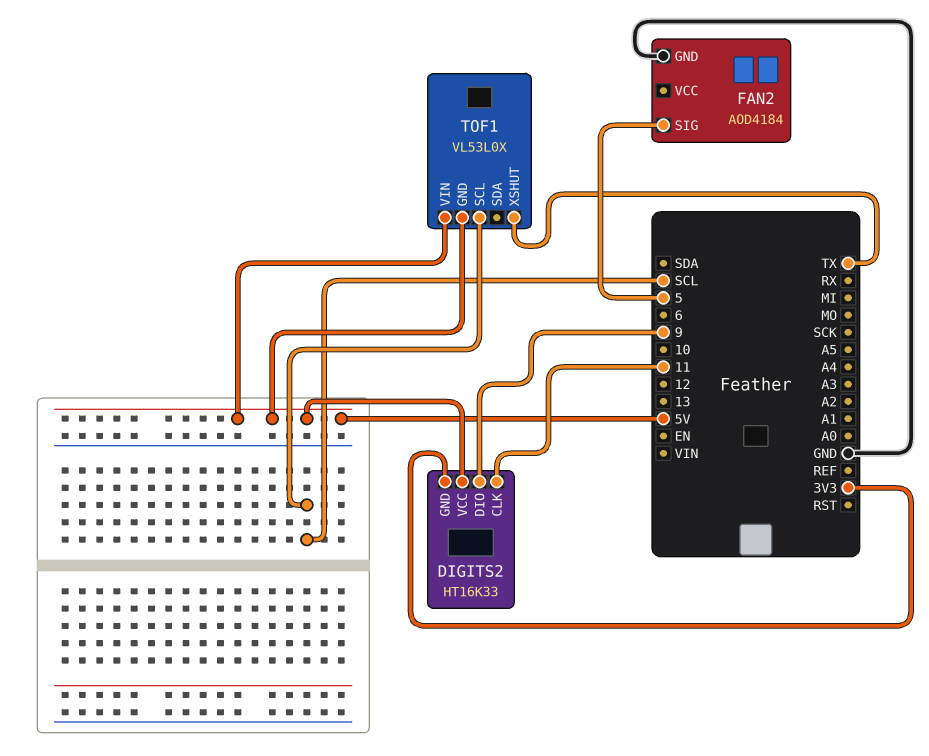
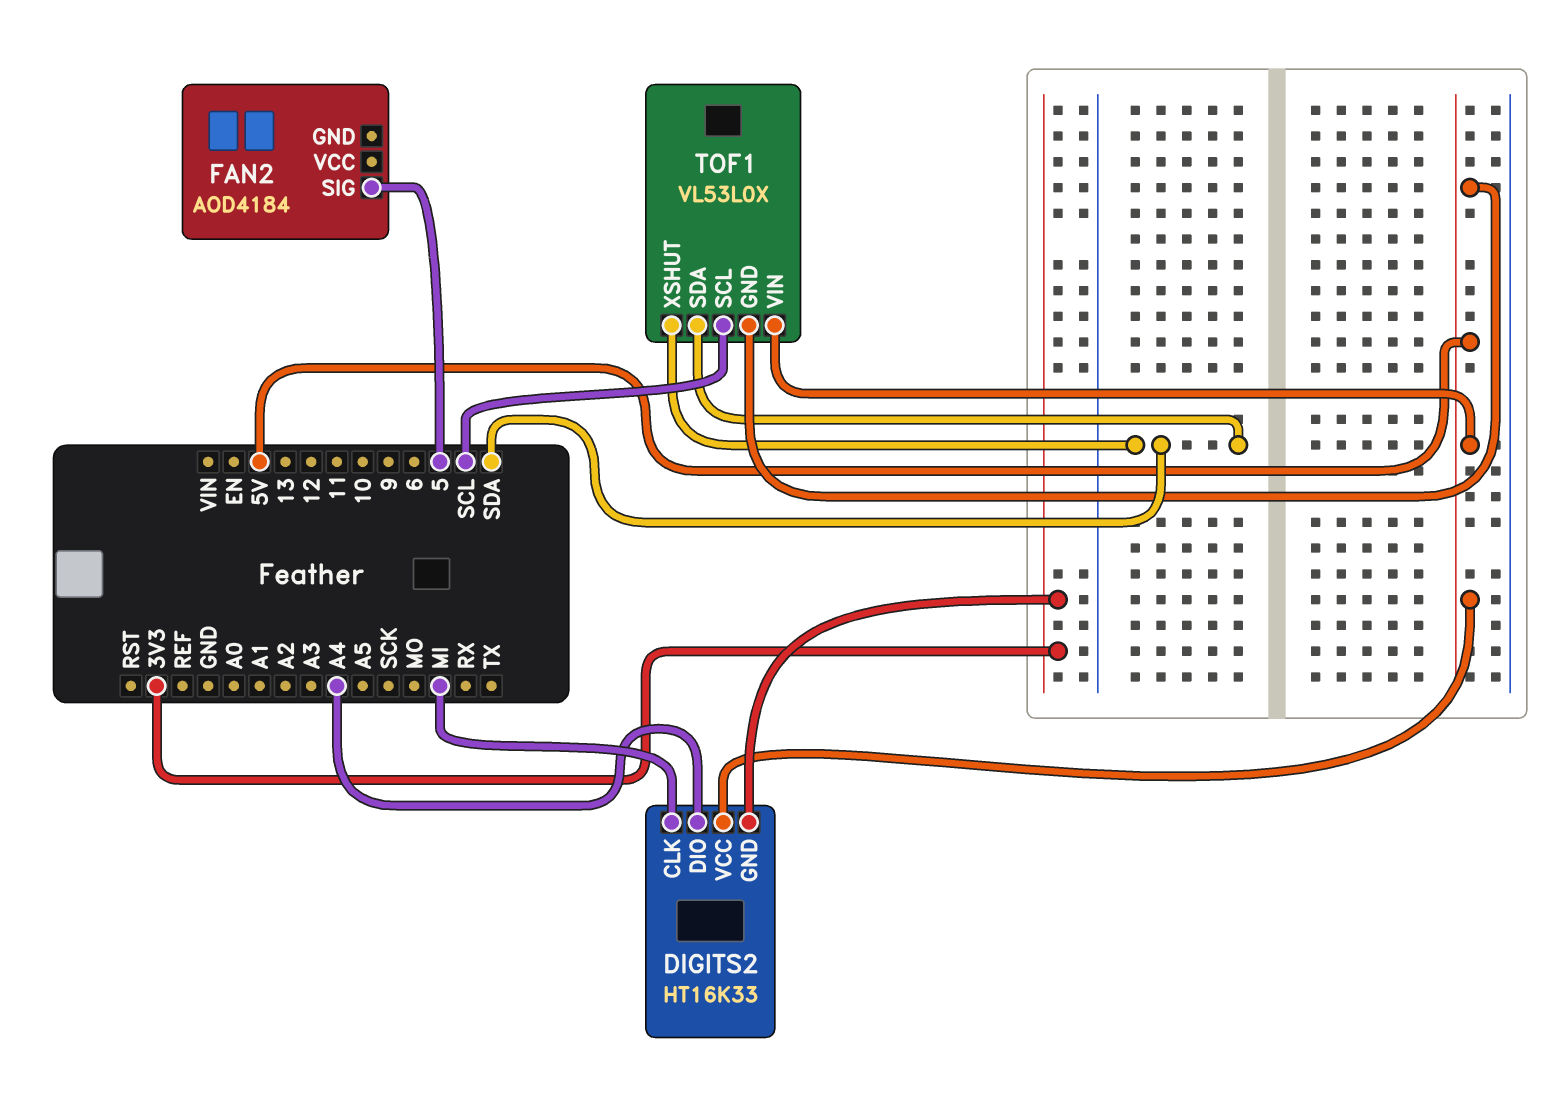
DIGITS2 pin CLK: 11 -> MI
DIGITS2 pin DIO: 9 -> A4
FAN2 pin GND: GND -> none
TOF1 pin SDA: none -> SDA
TOF1 pin XSHUT: TX -> SDA

